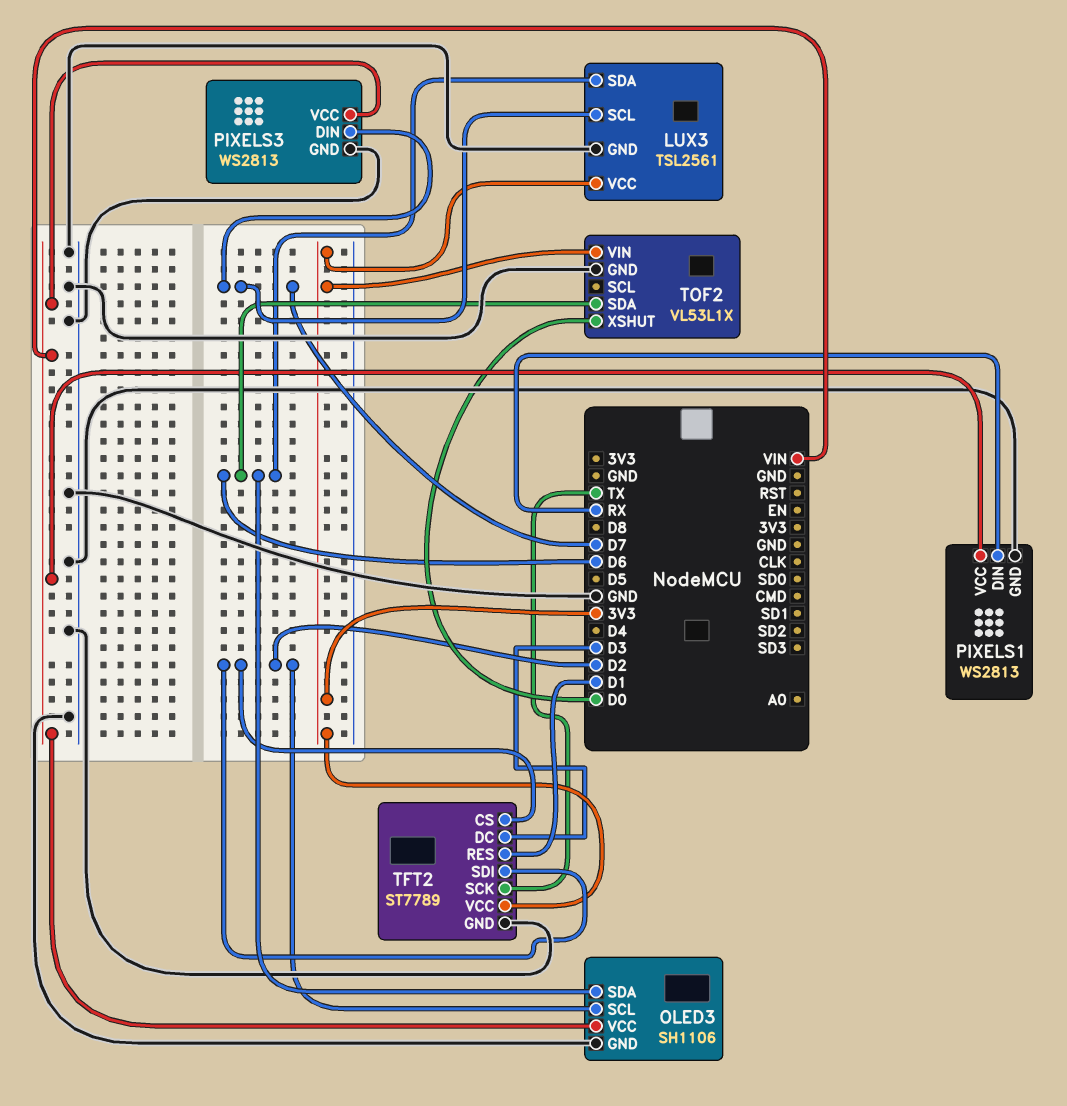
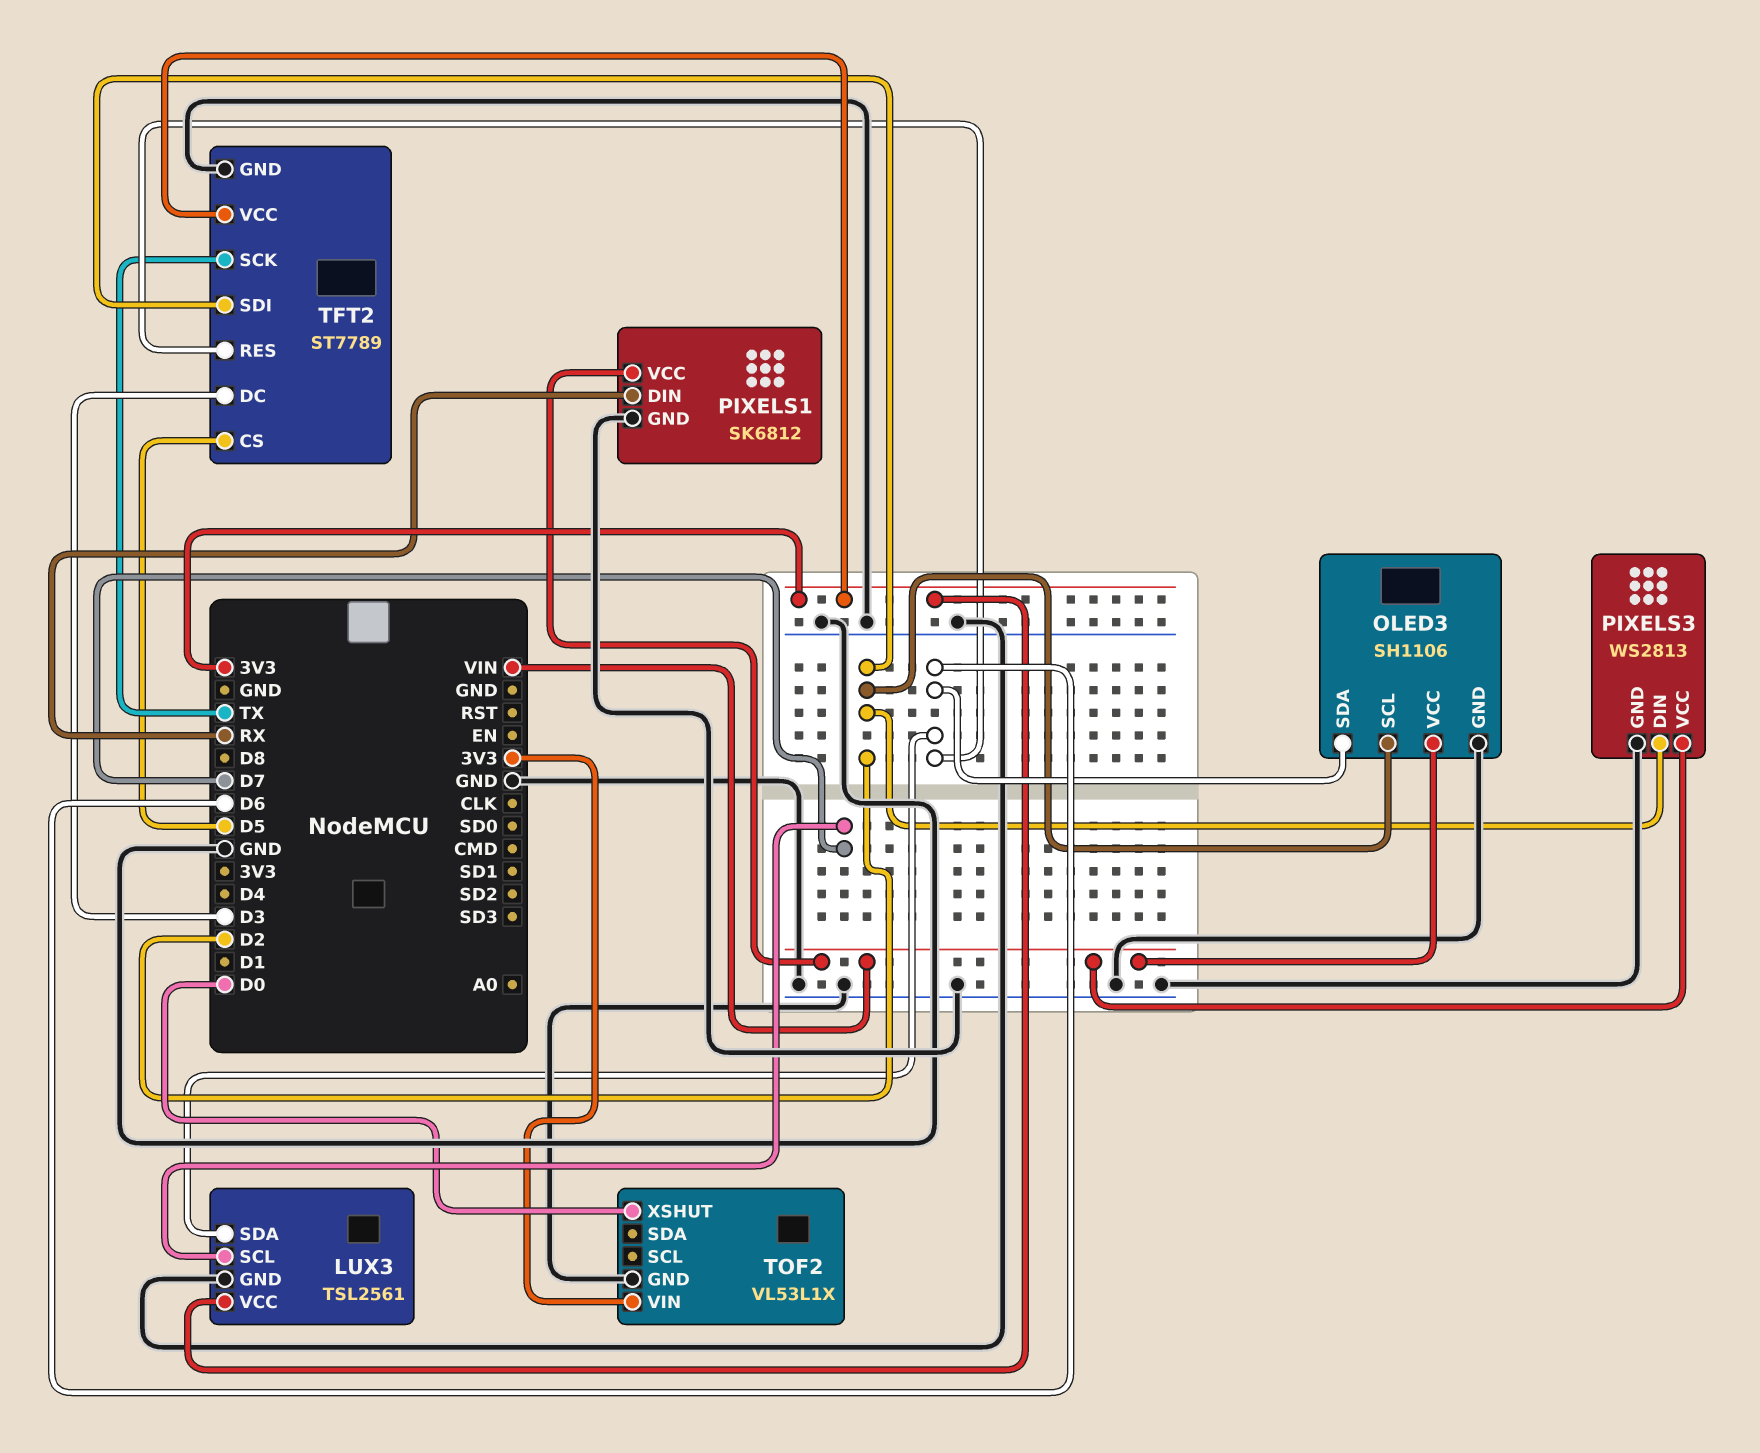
PIXELS1: WS2813 -> SK6812
PIXELS3 pin DIN: D7 -> D2
TFT2 pin CS: D2 -> D5
TFT2 pin RES: D1 -> D6
TOF2 pin SDA: D6 -> none

